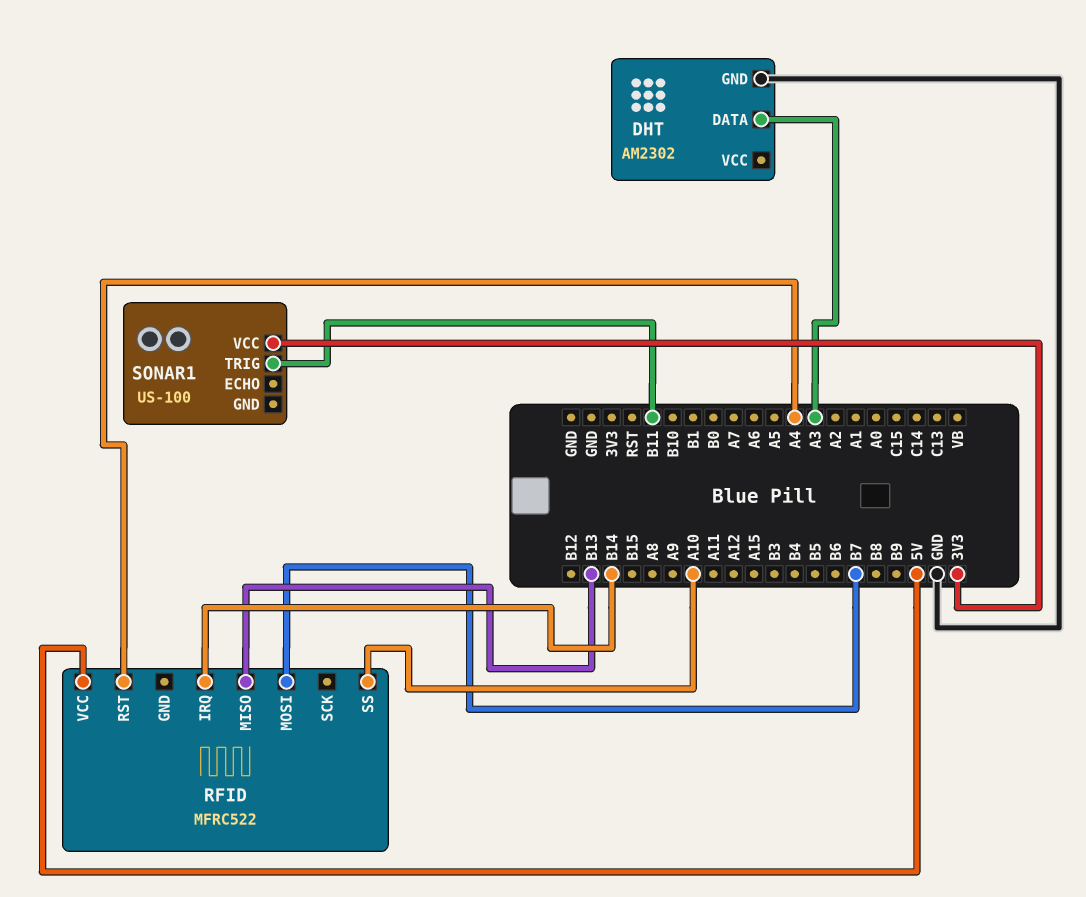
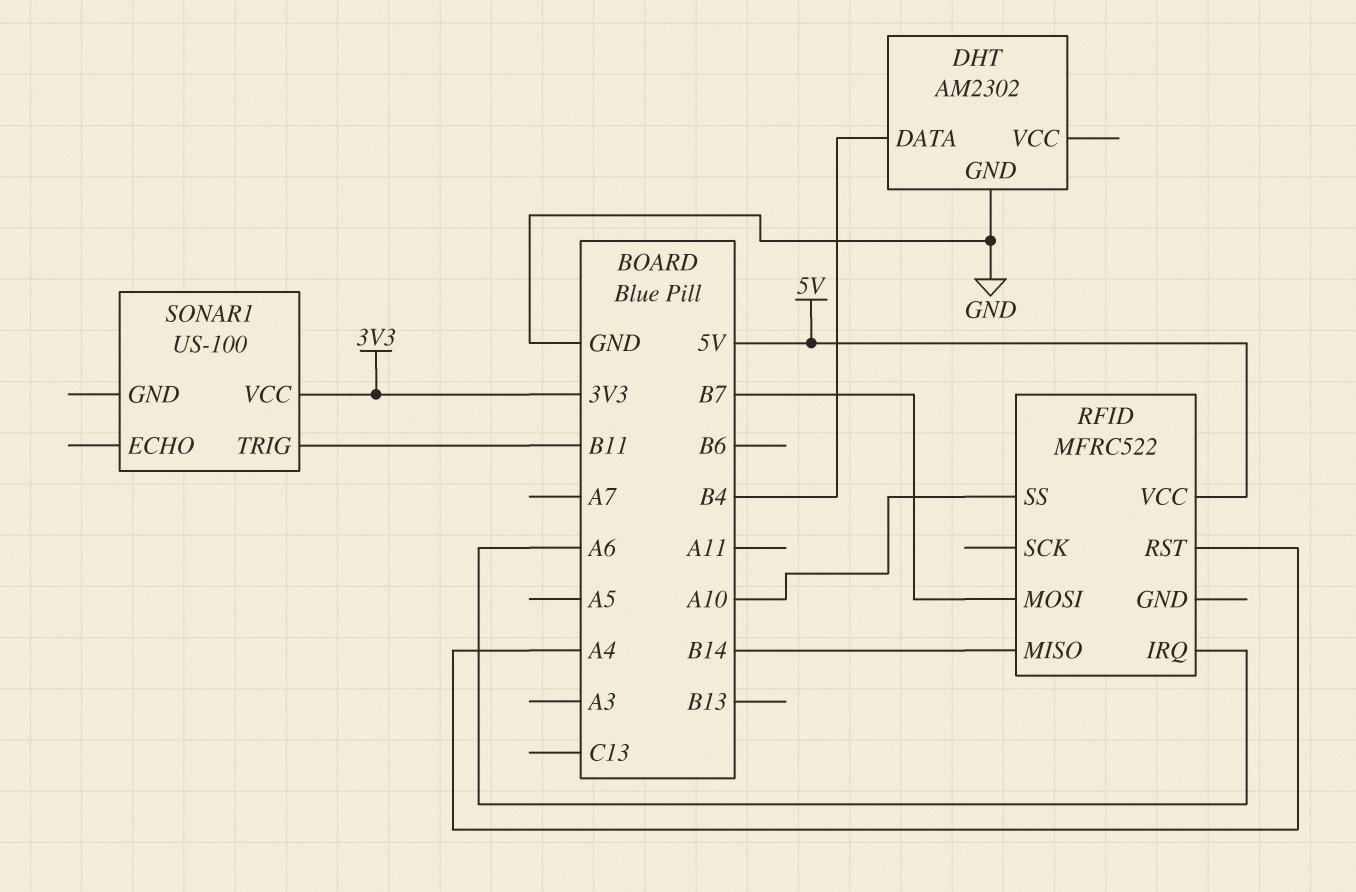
DHT pin DATA: A3 -> B4
RFID pin IRQ: B14 -> A6
RFID pin MISO: B13 -> B14

